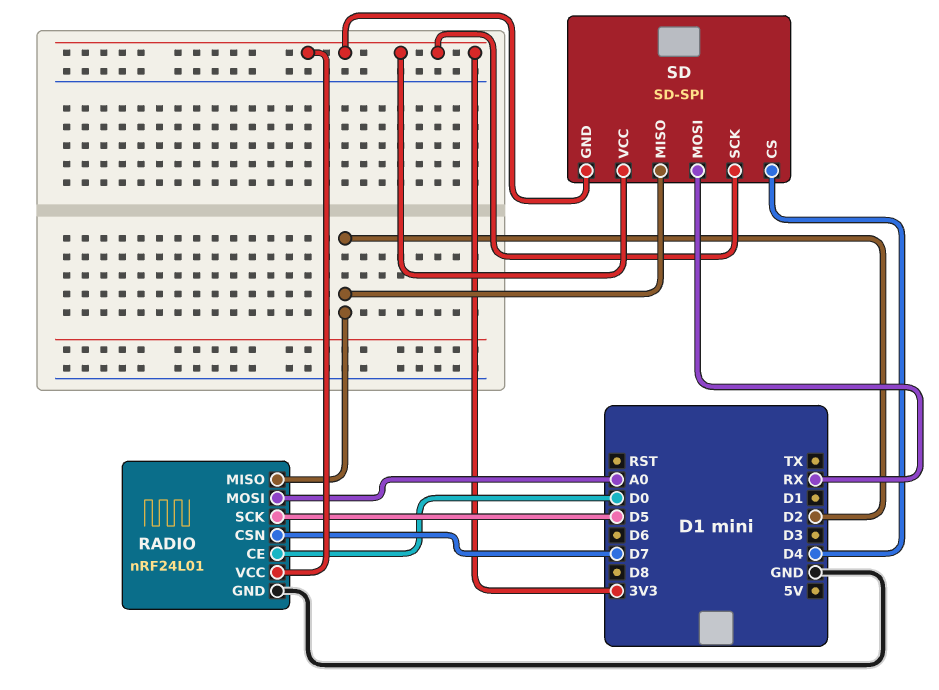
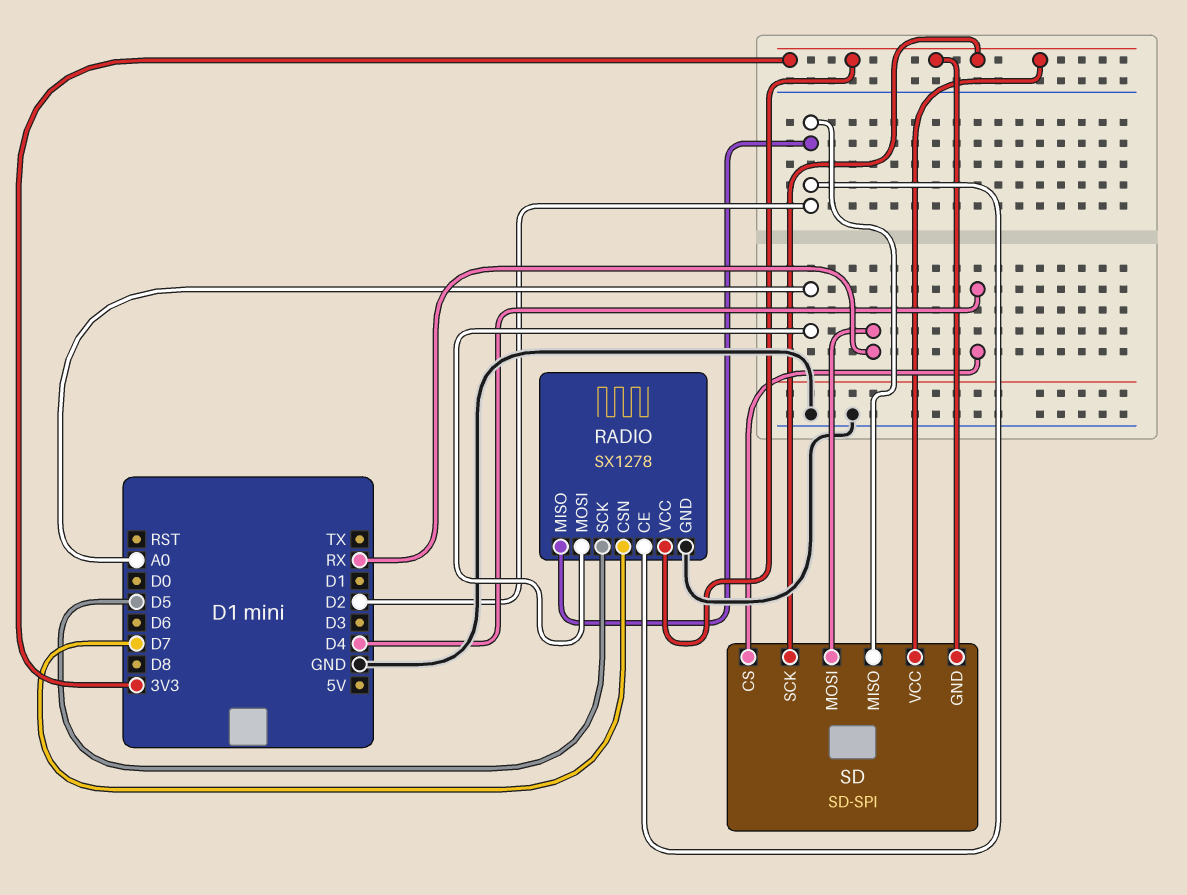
RADIO: nRF24L01 -> SX1278
RADIO pin CE: D0 -> D2

